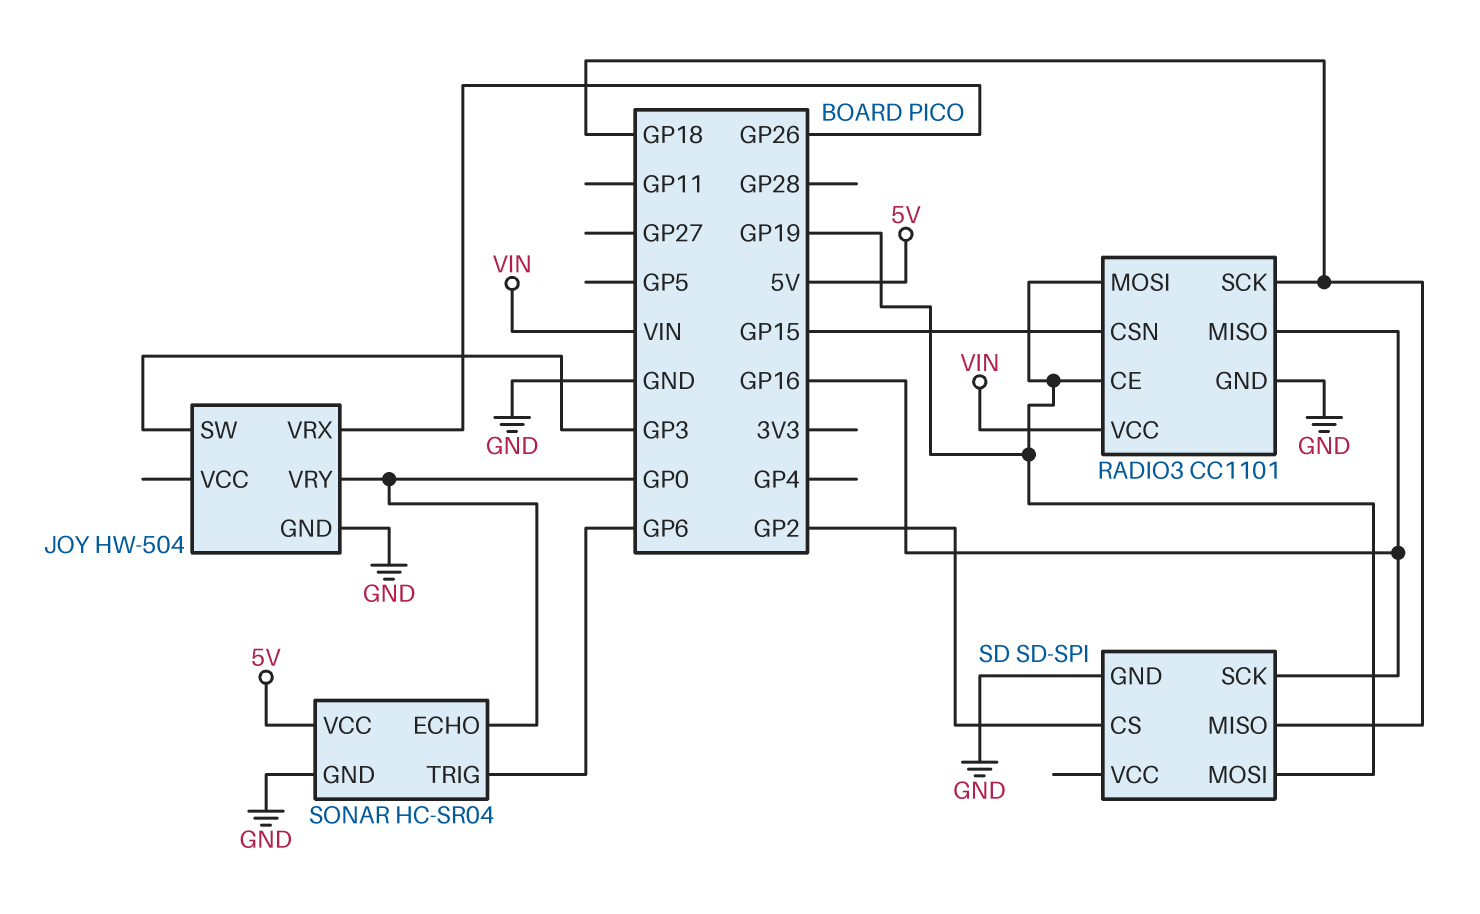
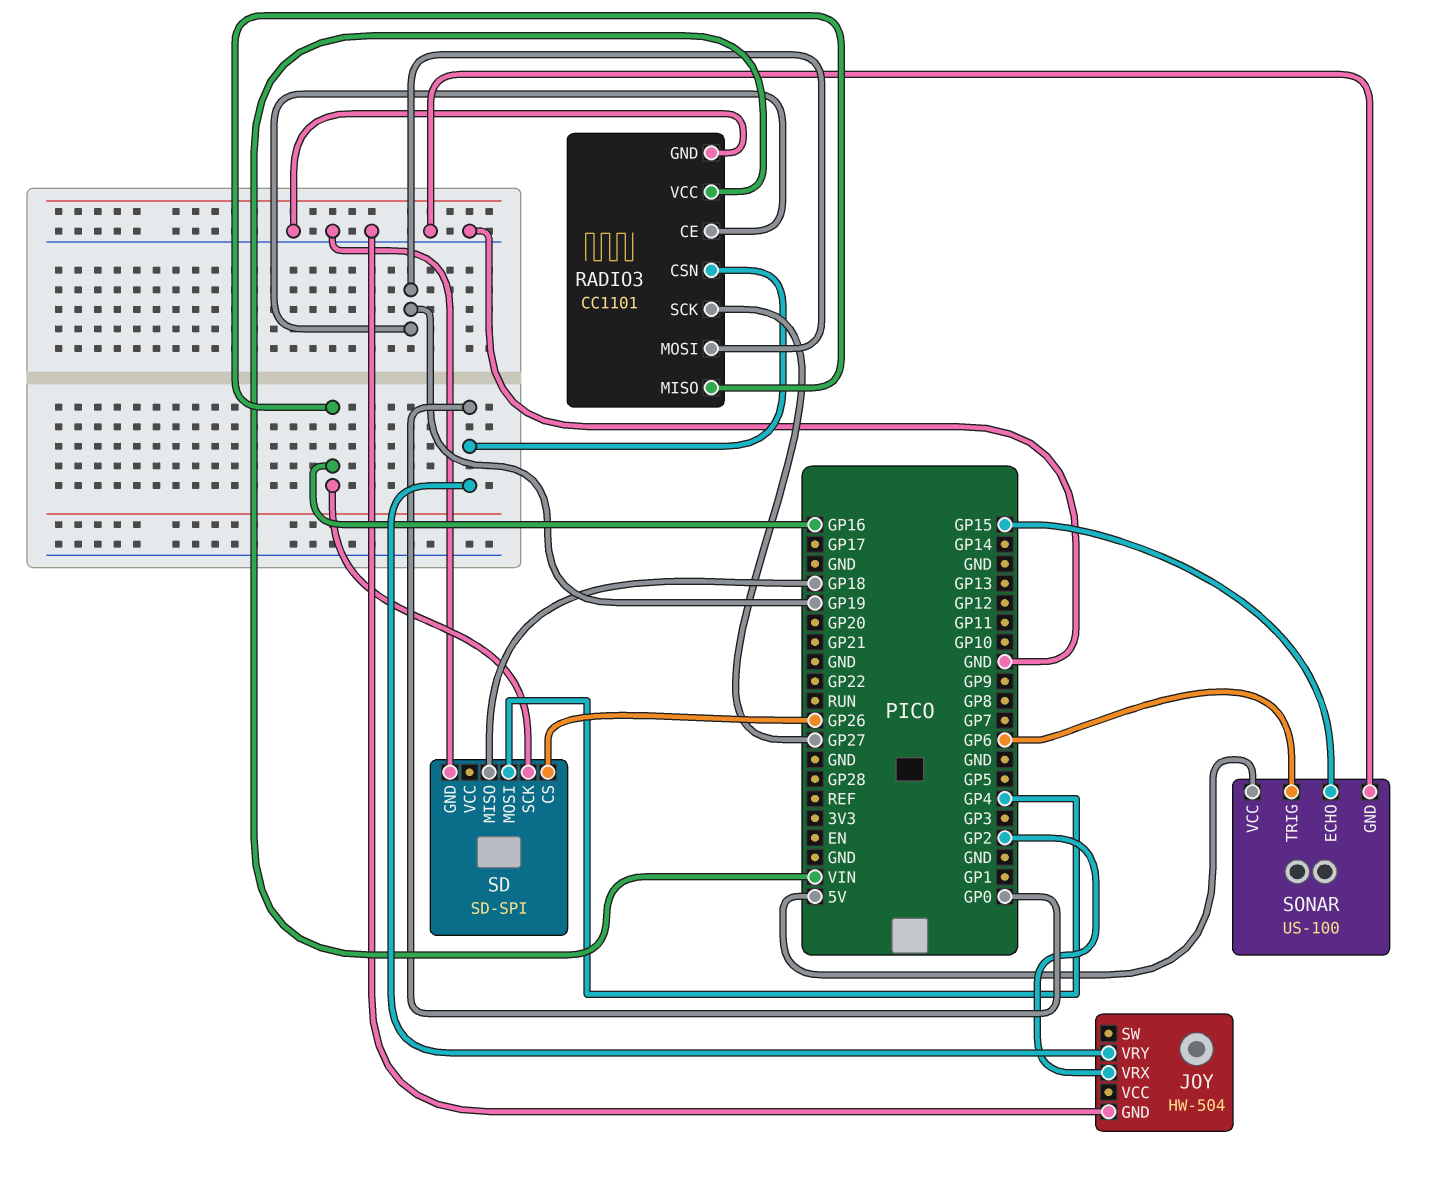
JOY pin SW: GP3 -> none
JOY pin VRX: GP26 -> GP2
RADIO3 pin CSN: GP15 -> GP0
RADIO3 pin SCK: GP18 -> GP27
SD pin CS: GP2 -> GP26
SD pin MOSI: GP19 -> GP4
SONAR: HC-SR04 -> US-100
SONAR pin ECHO: GP0 -> GP15

